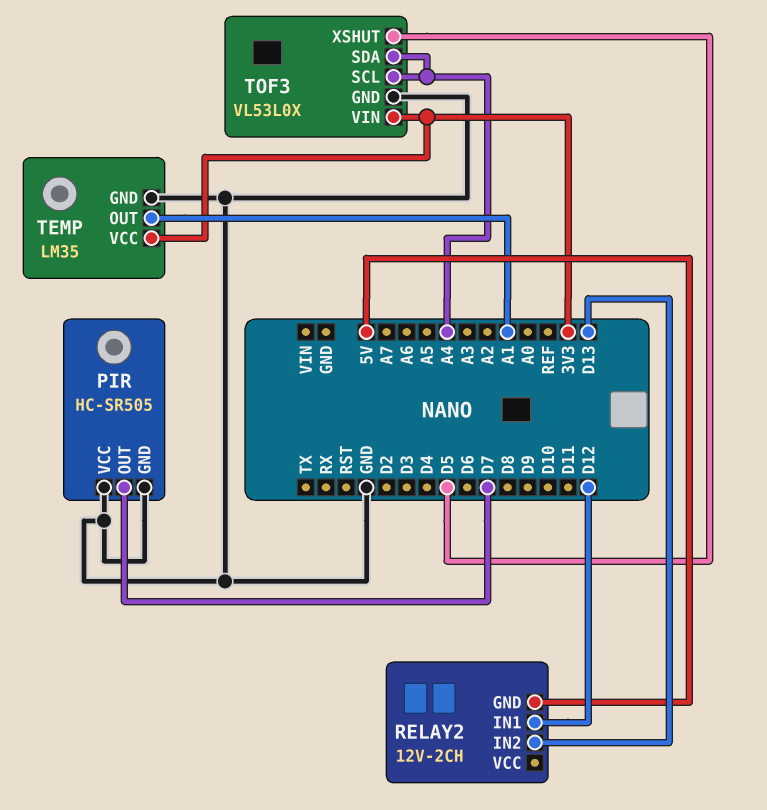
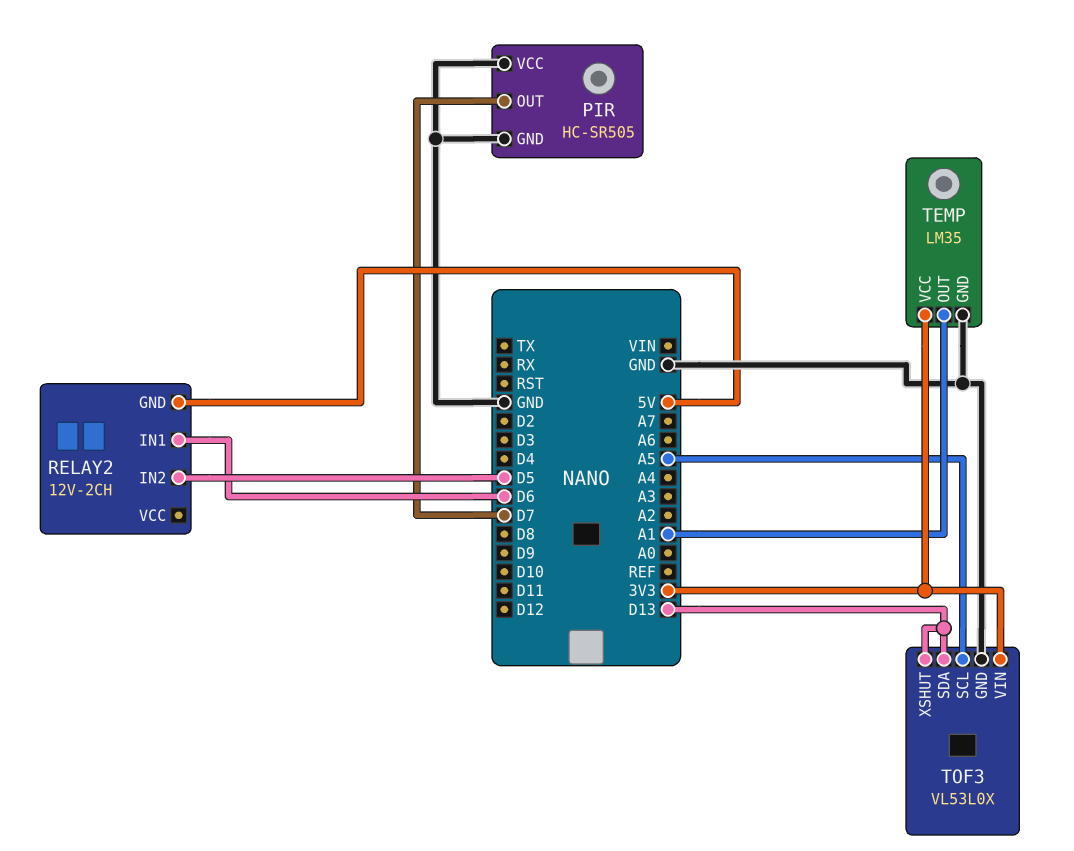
RELAY2 pin IN1: D12 -> D6
RELAY2 pin IN2: D13 -> D5
TOF3 pin SCL: A4 -> A5
TOF3 pin SDA: A4 -> D13
TOF3 pin XSHUT: D5 -> D13

